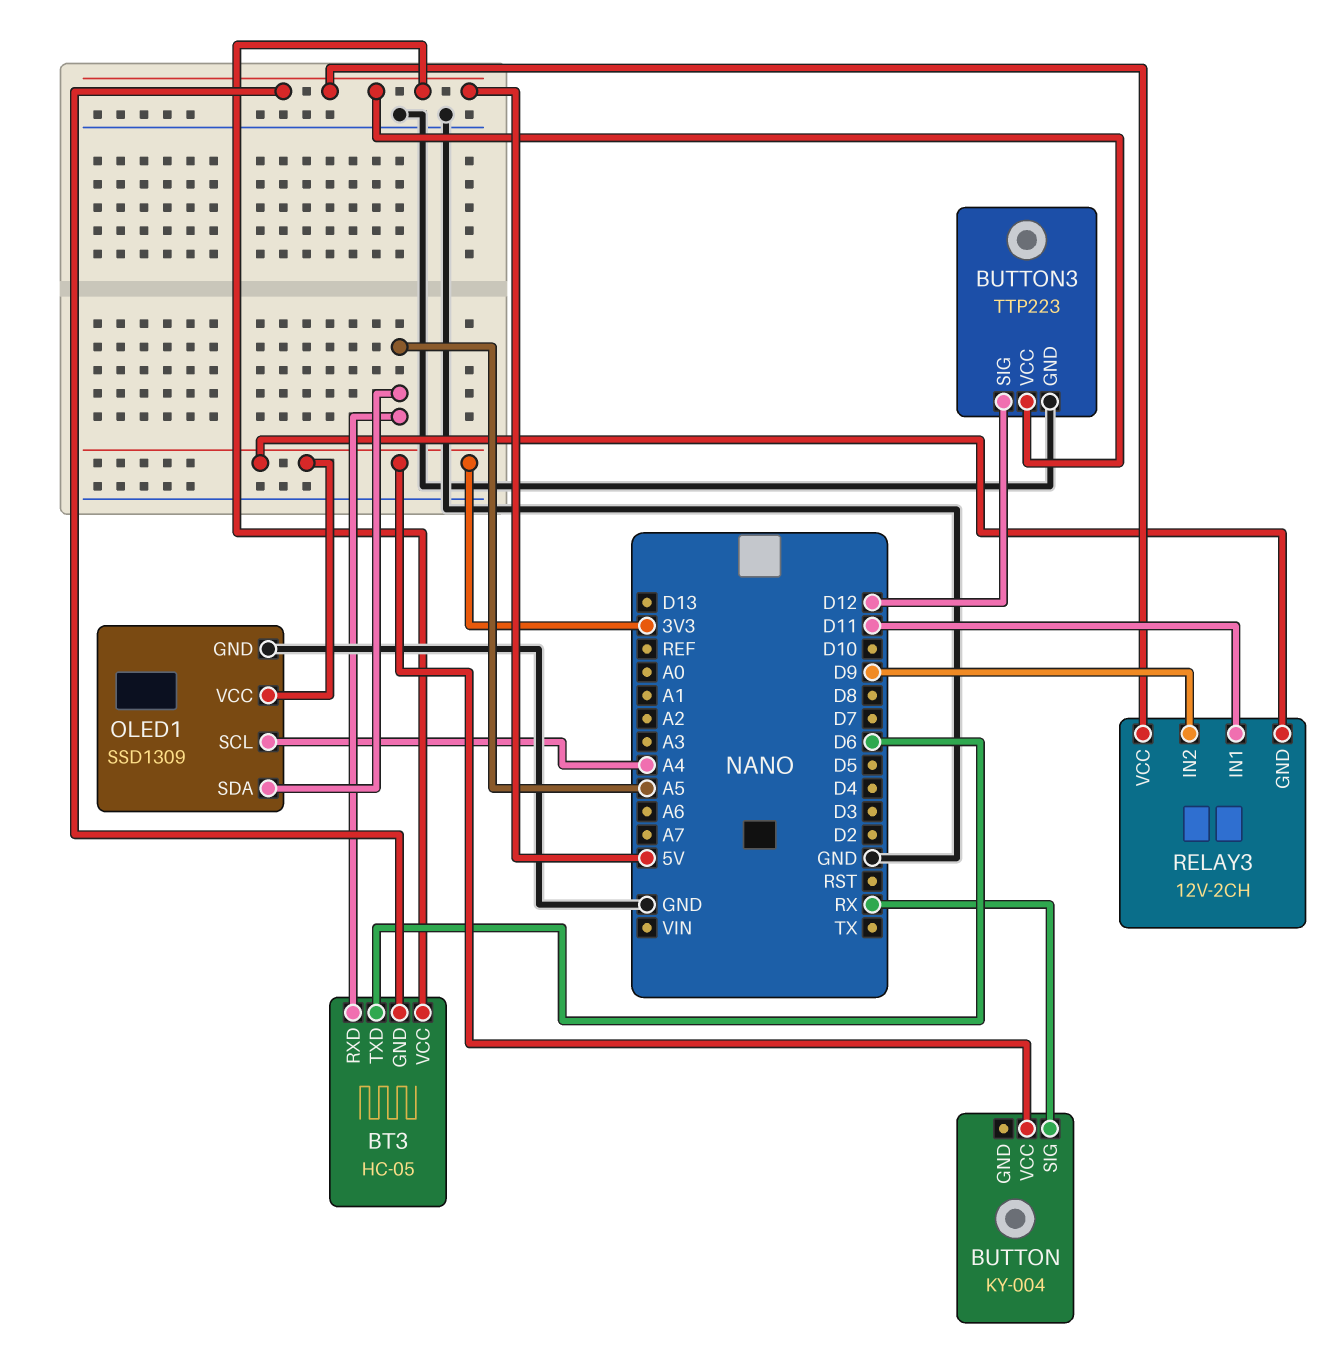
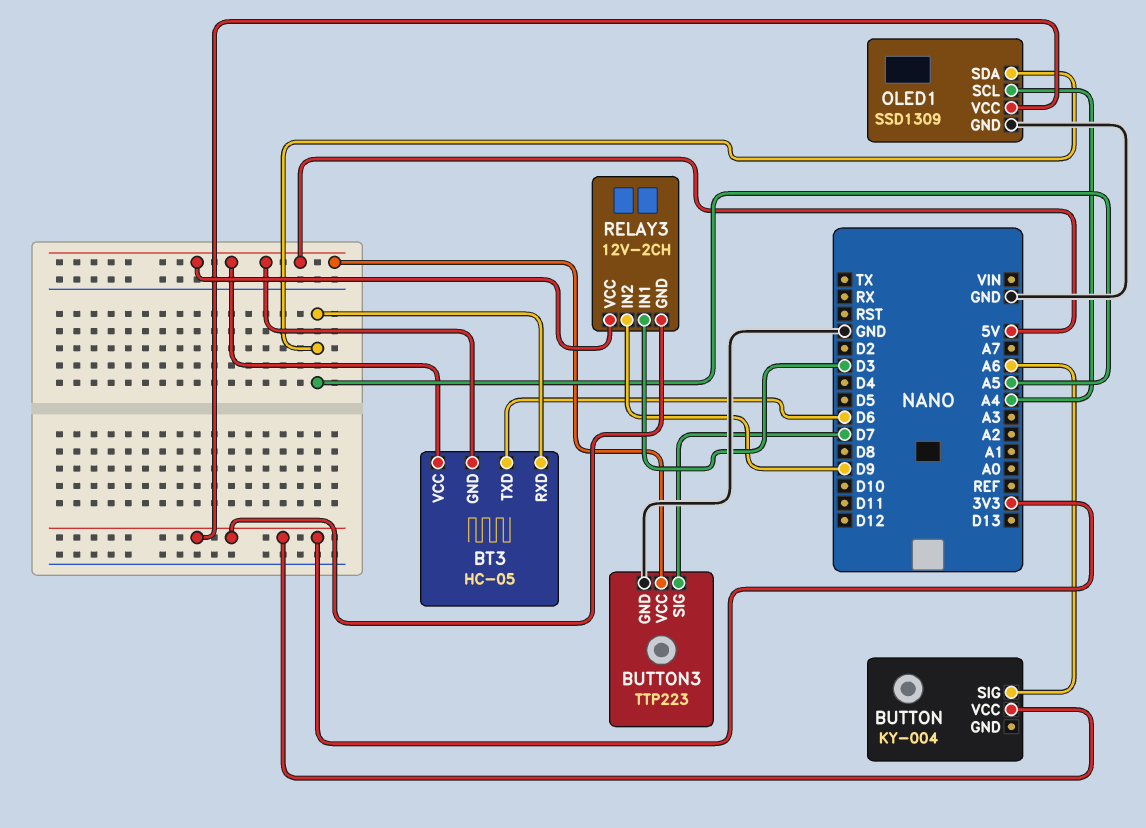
BUTTON pin SIG: RX -> A6
BUTTON3 pin SIG: D12 -> D7
RELAY3 pin IN1: D11 -> D3

